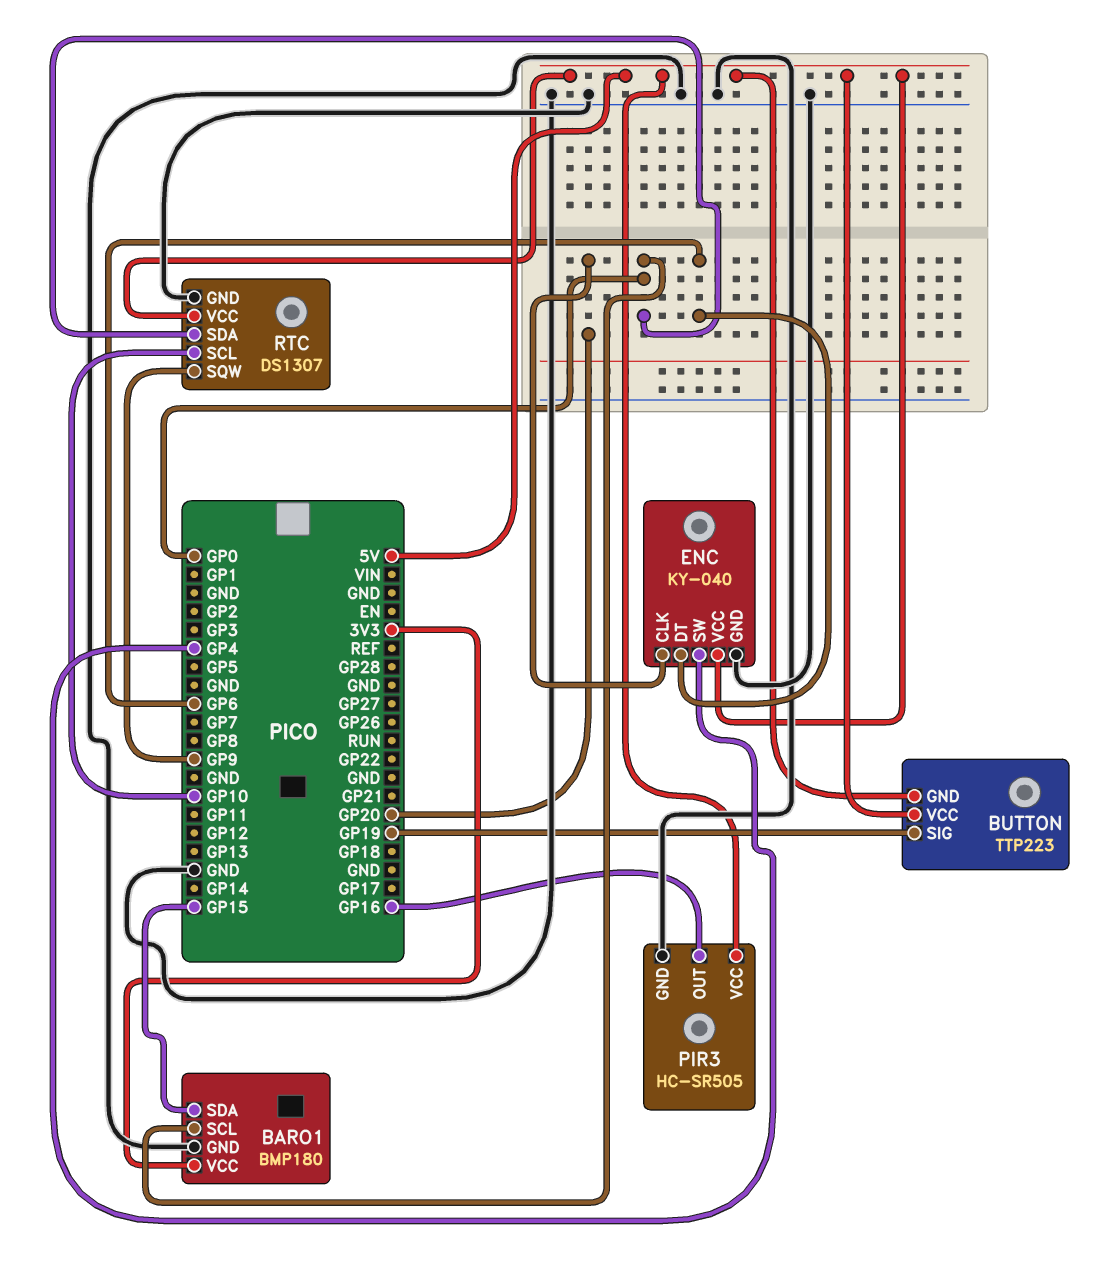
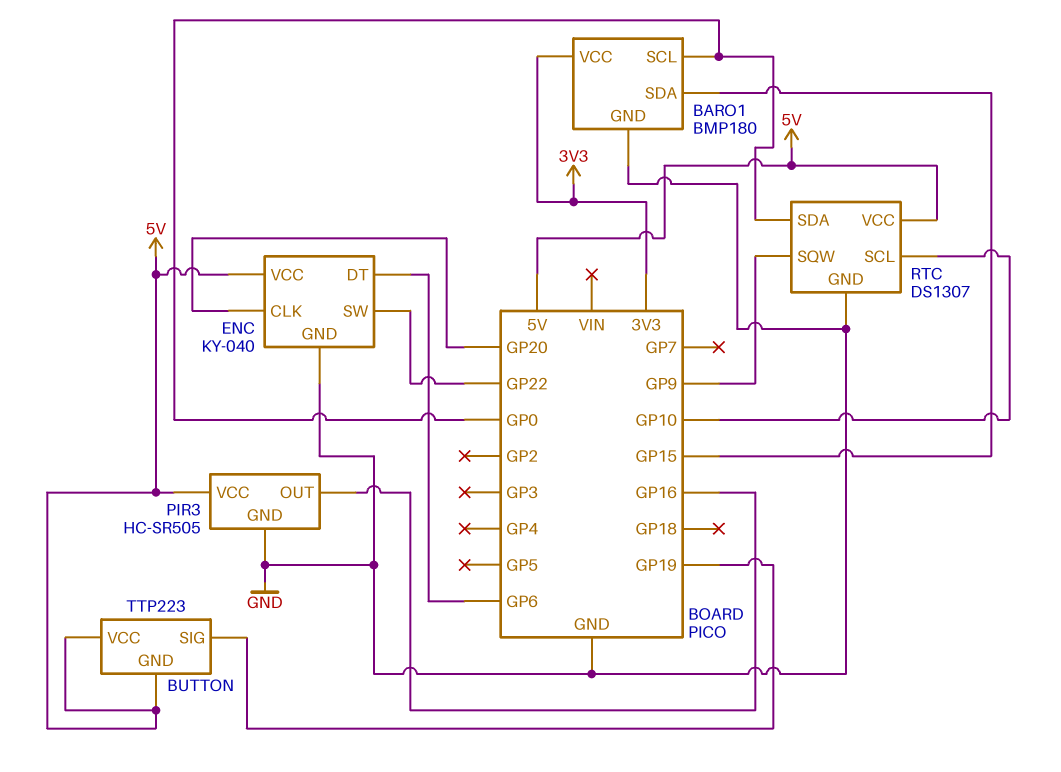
ENC pin SW: GP4 -> GP22

